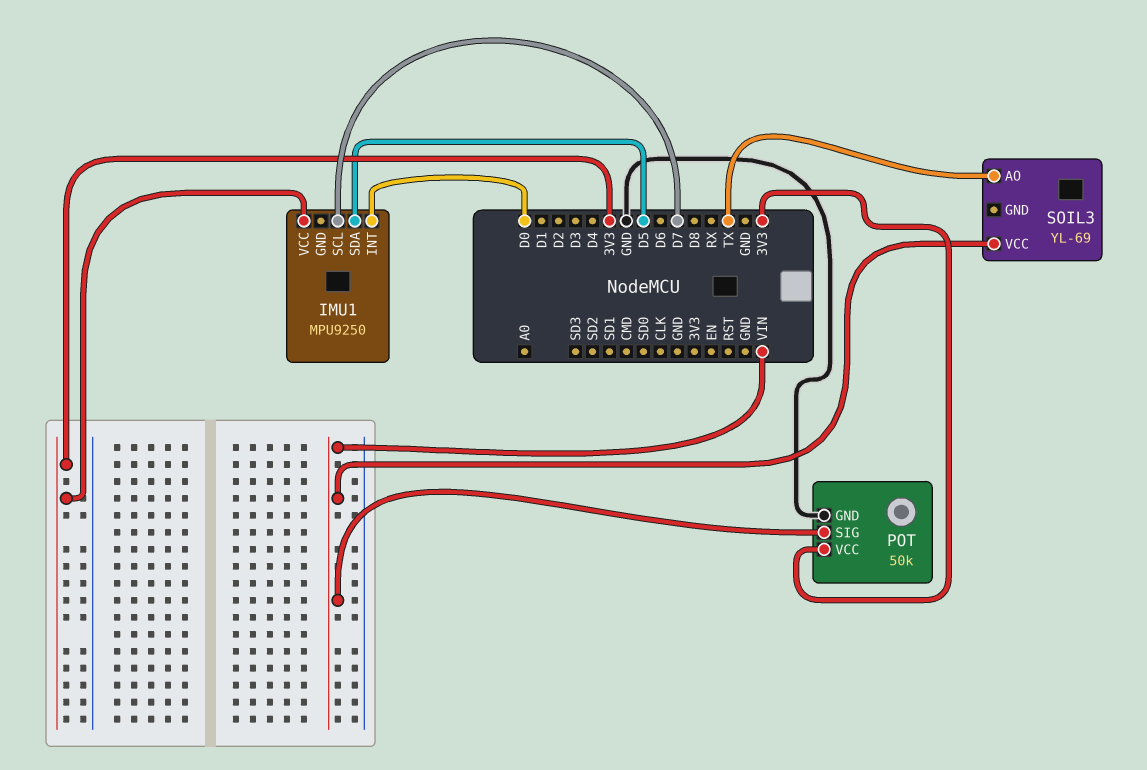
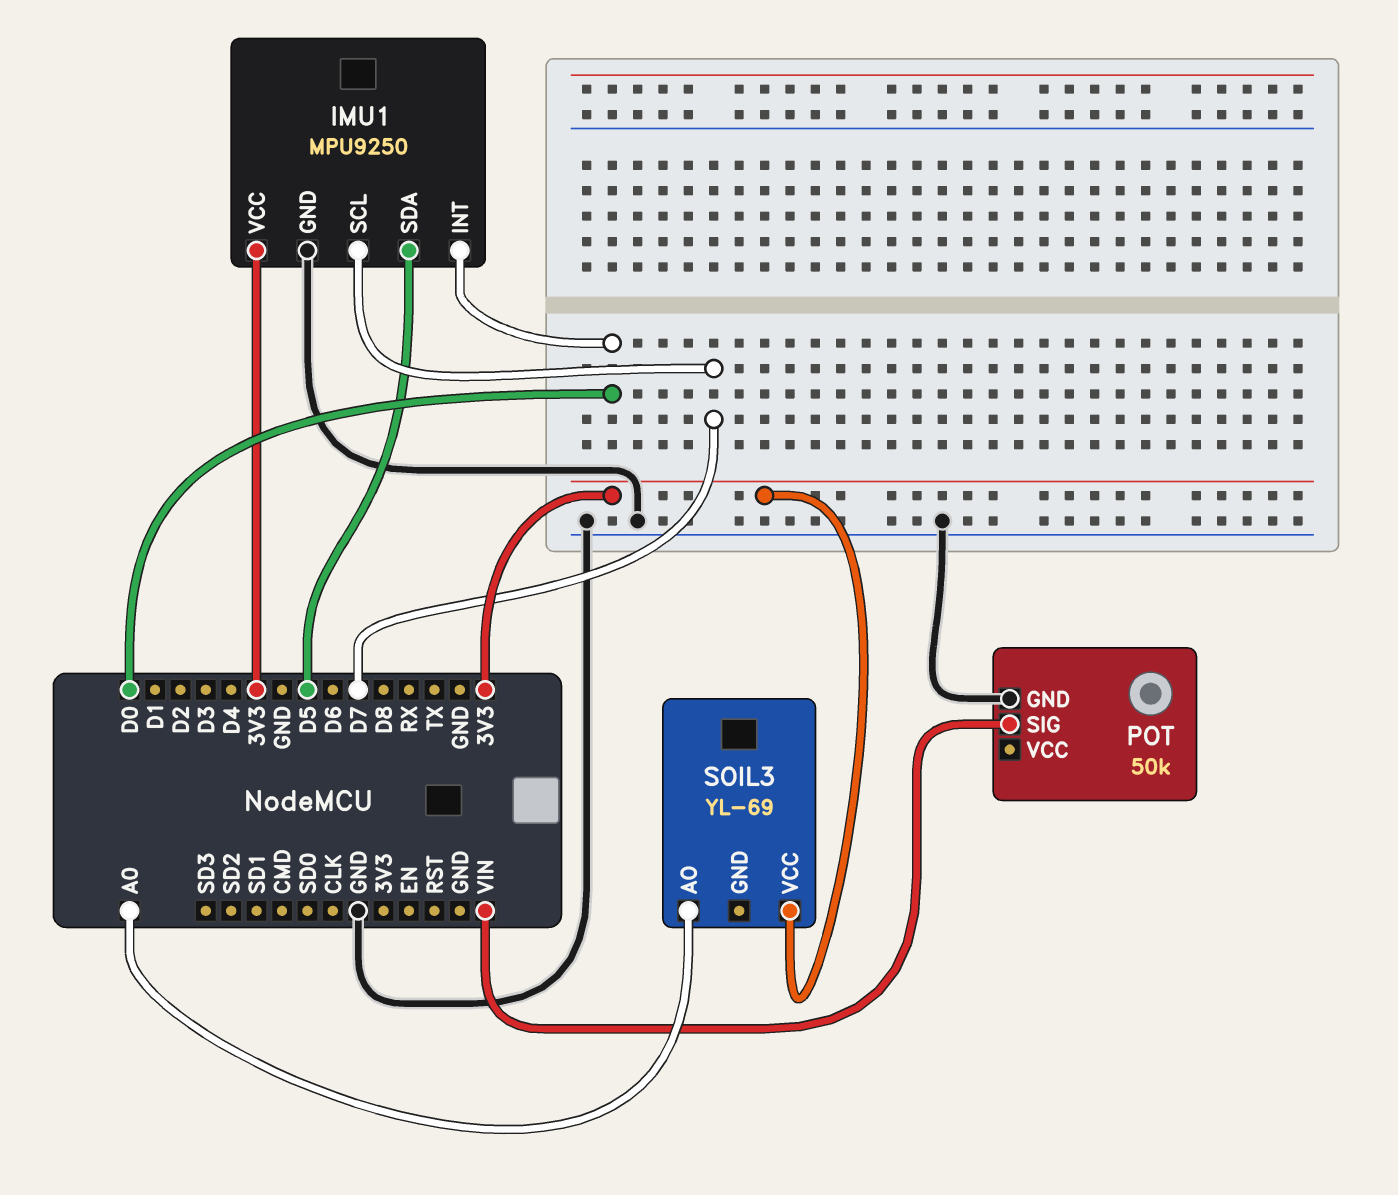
IMU1 pin GND: none -> GND
POT pin VCC: 3V3 -> none
SOIL3 pin AO: TX -> A0
SOIL3 pin VCC: VIN -> 3V3

